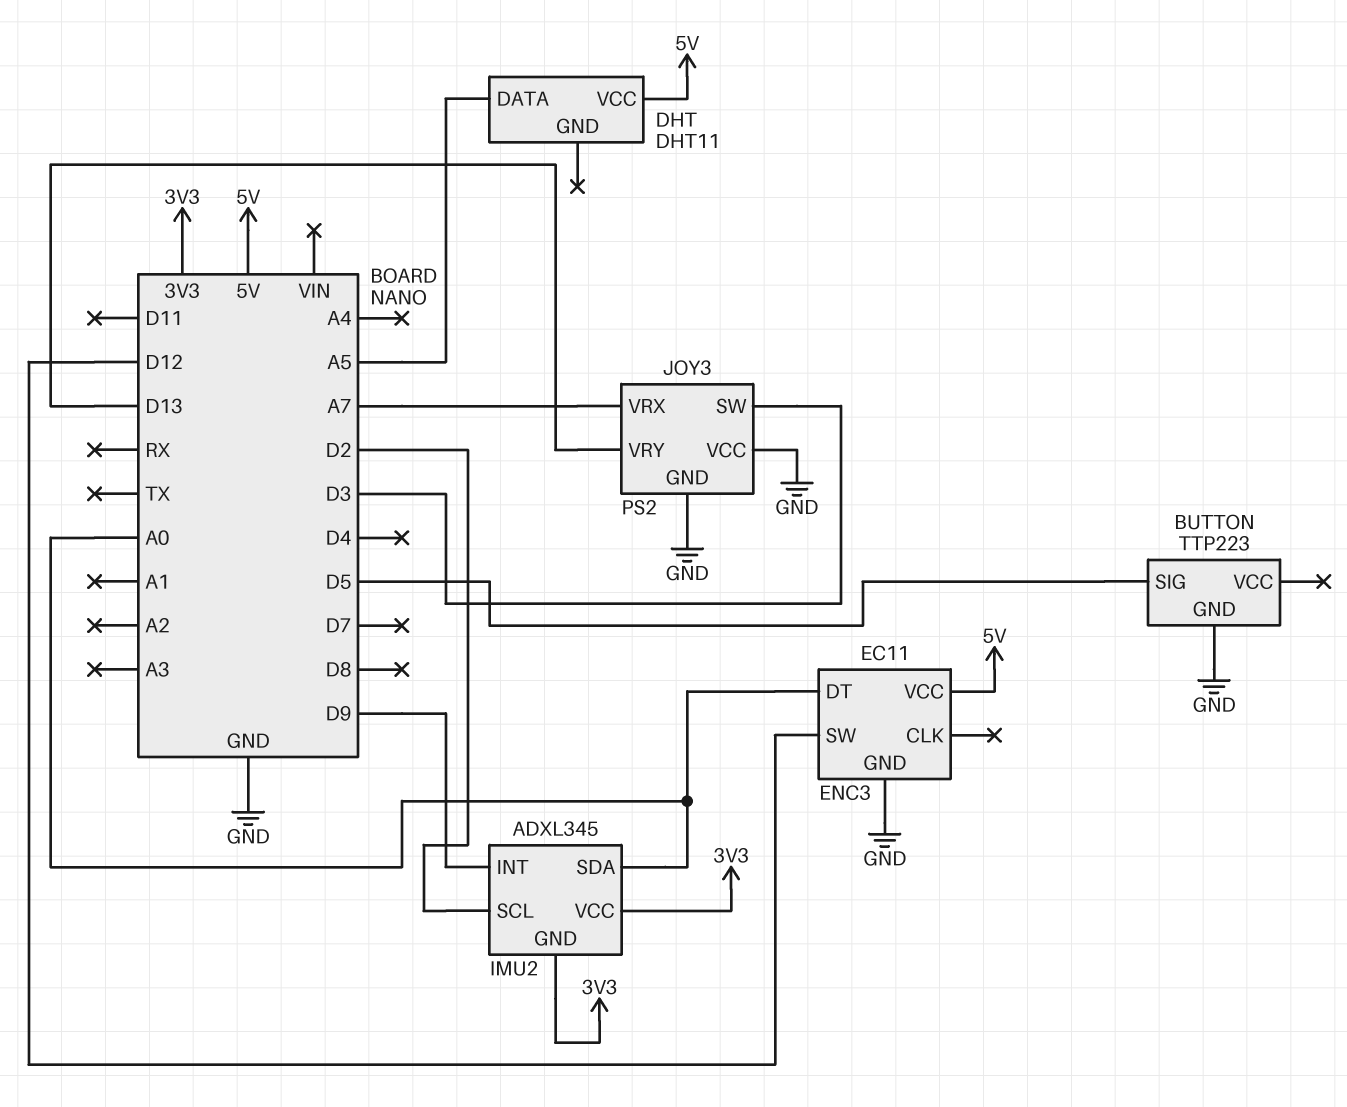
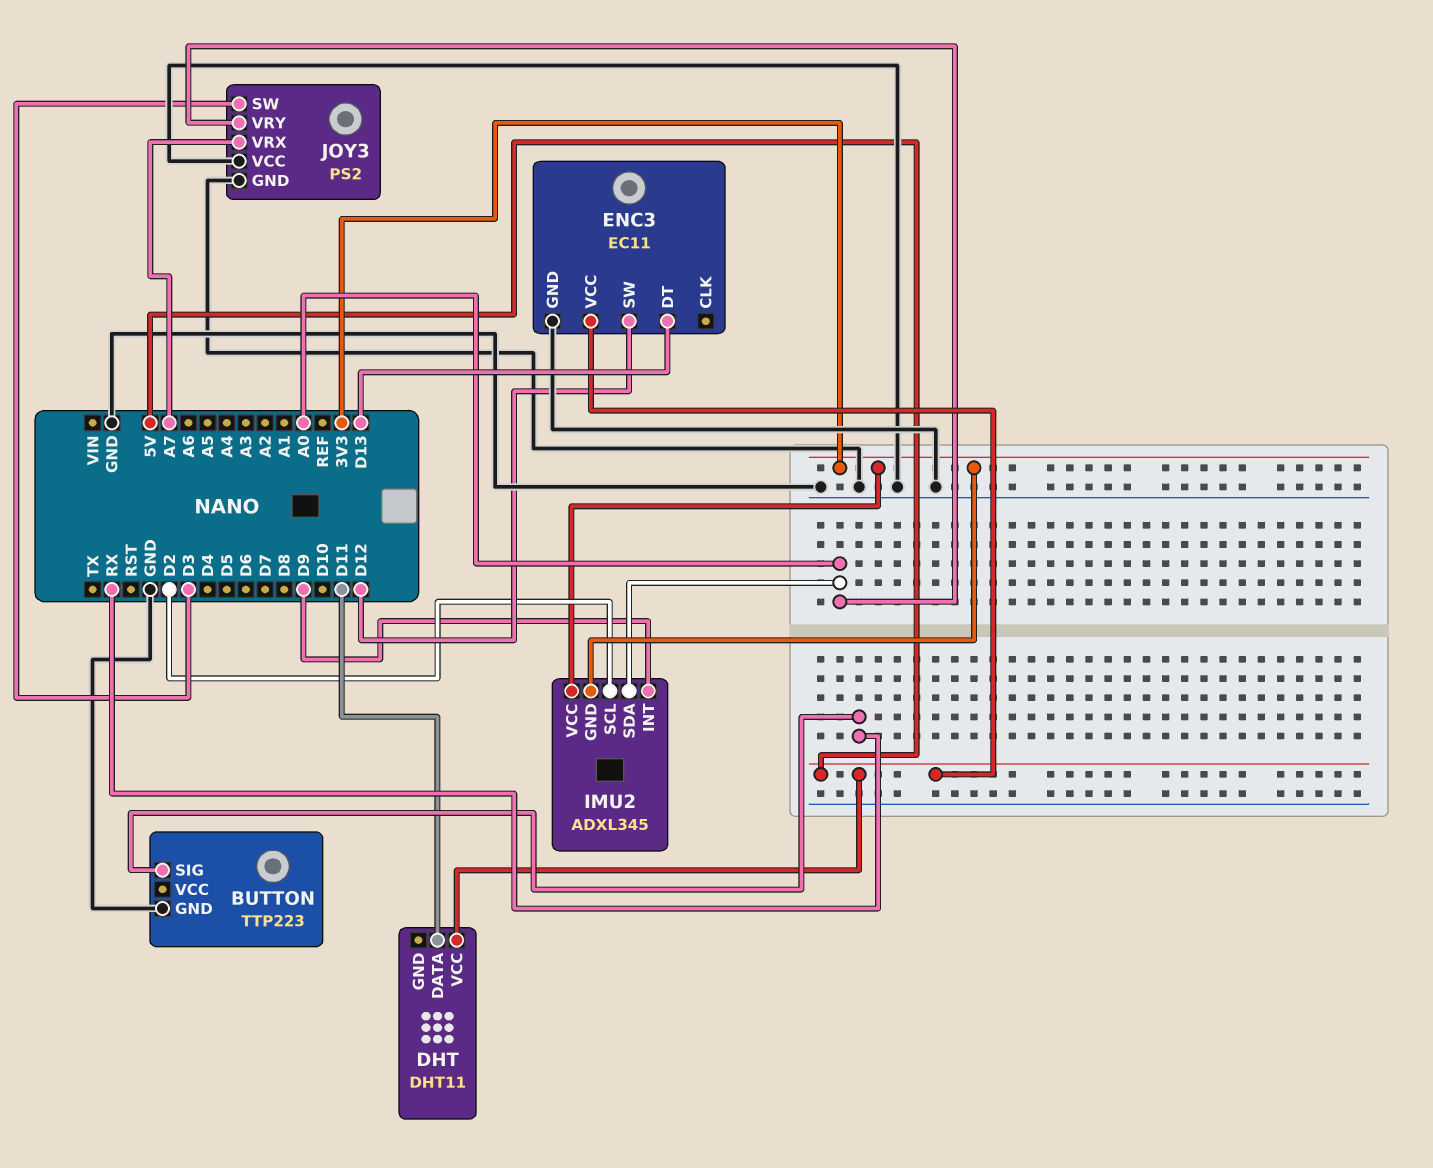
BUTTON pin SIG: D5 -> RX
DHT pin DATA: A5 -> D11
ENC3 pin DT: A0 -> D13
JOY3 pin VRY: D13 -> A0

